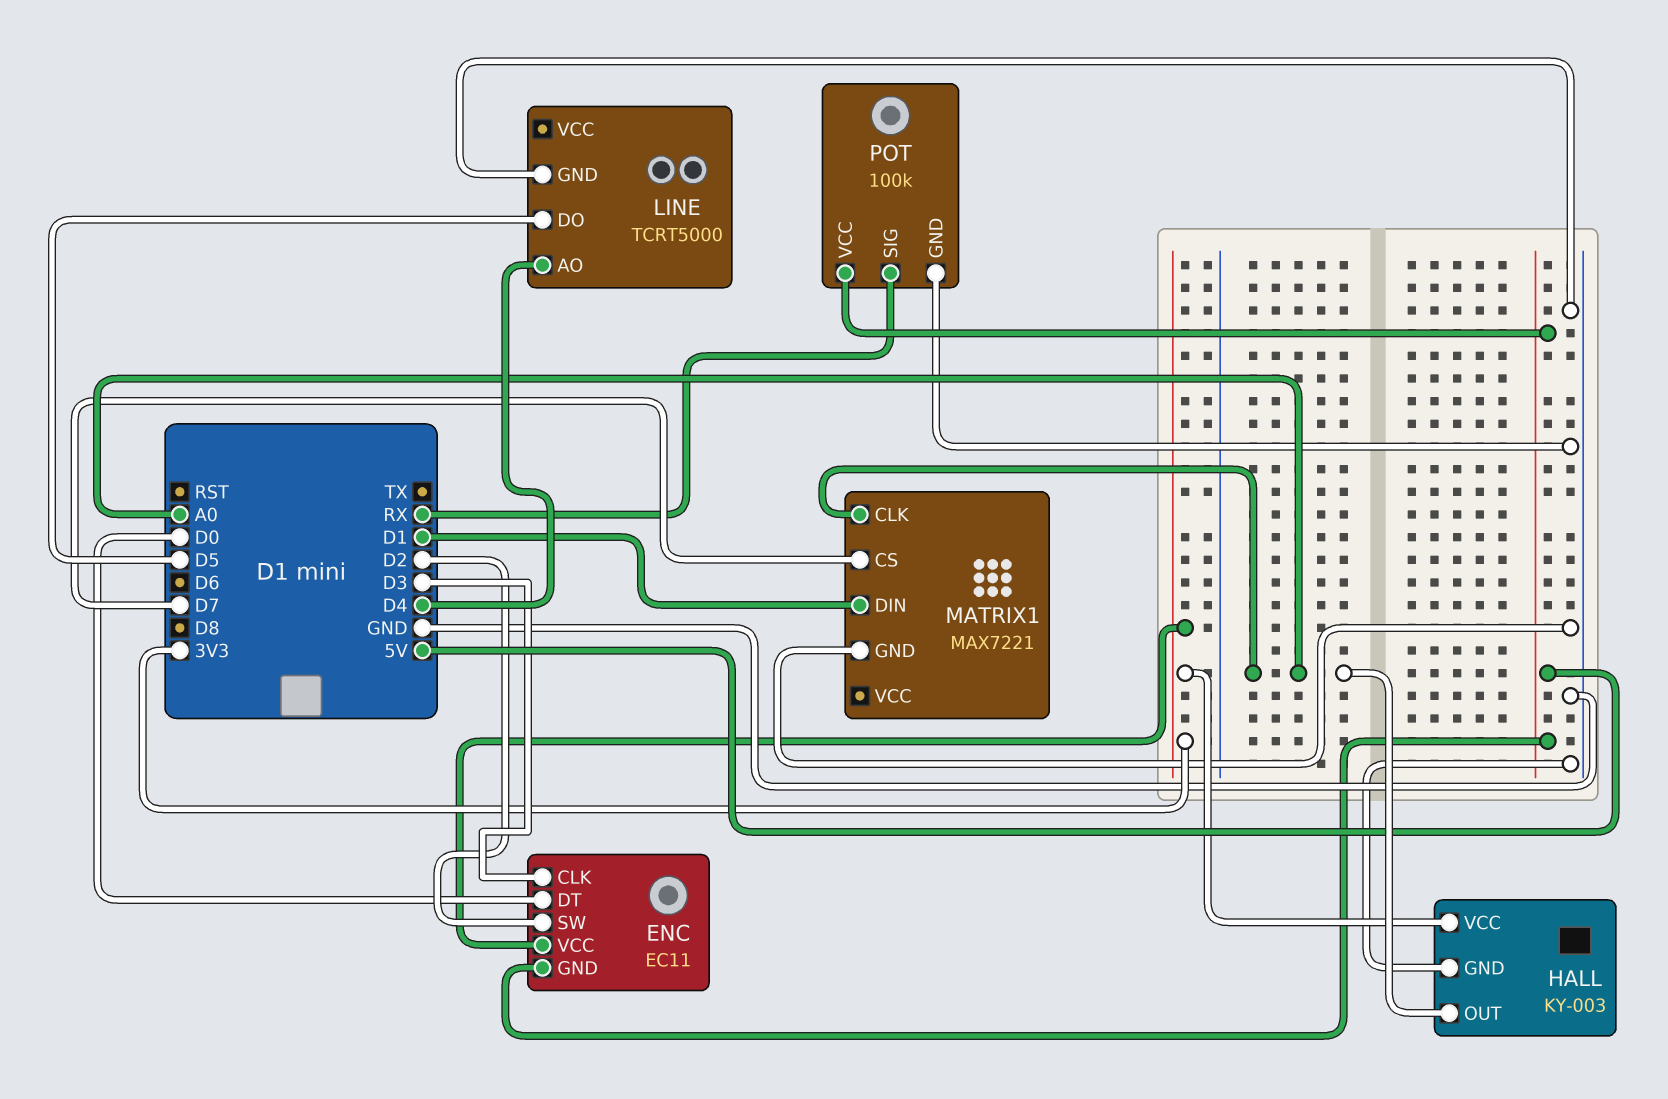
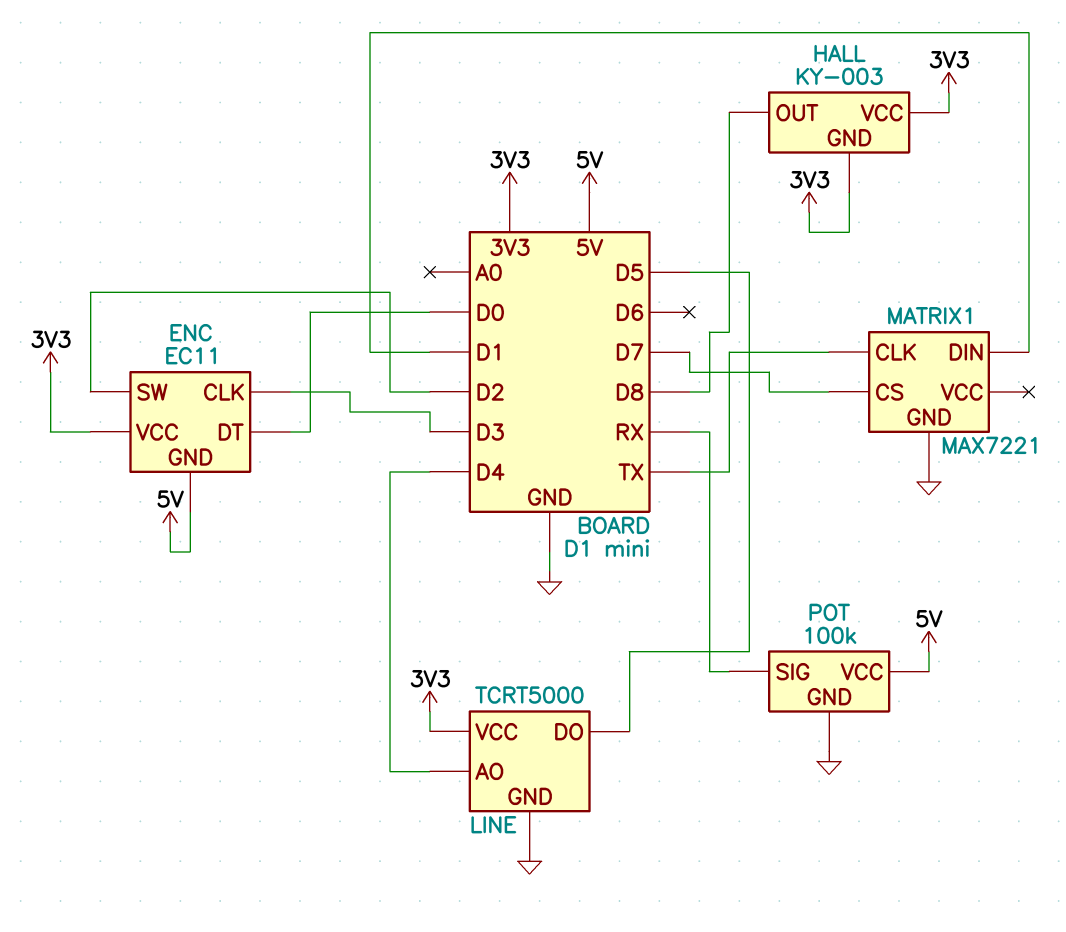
HALL pin GND: GND -> 3V3
HALL pin OUT: A0 -> D8
LINE pin VCC: none -> 3V3
MATRIX1 pin CLK: A0 -> TX

